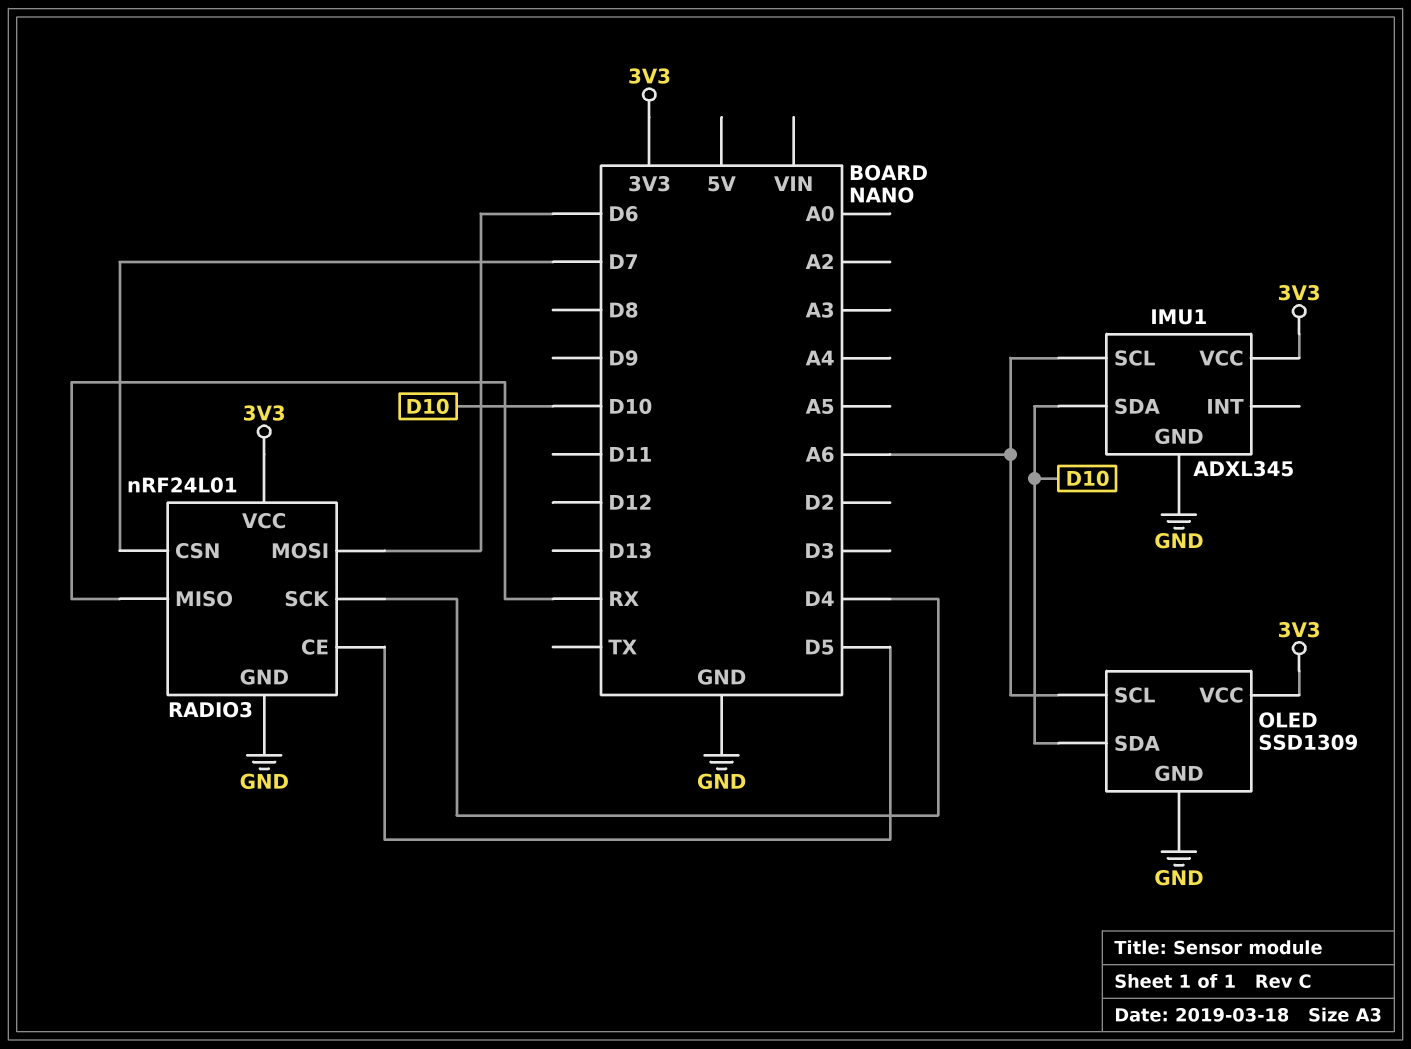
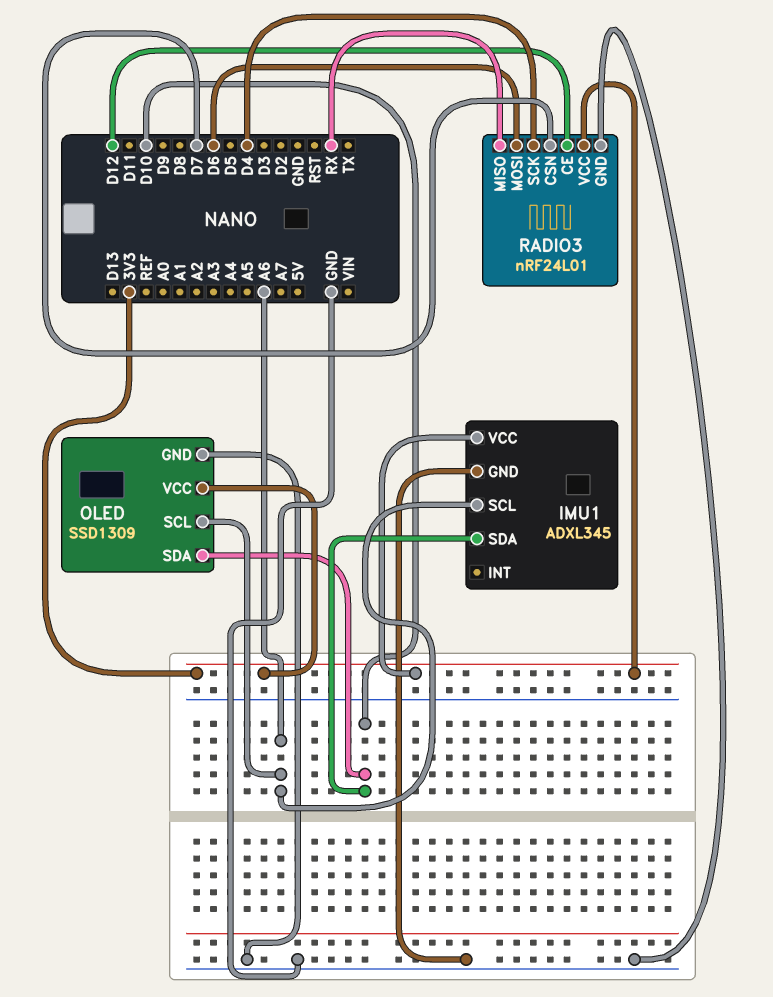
RADIO3 pin CE: D5 -> D12

